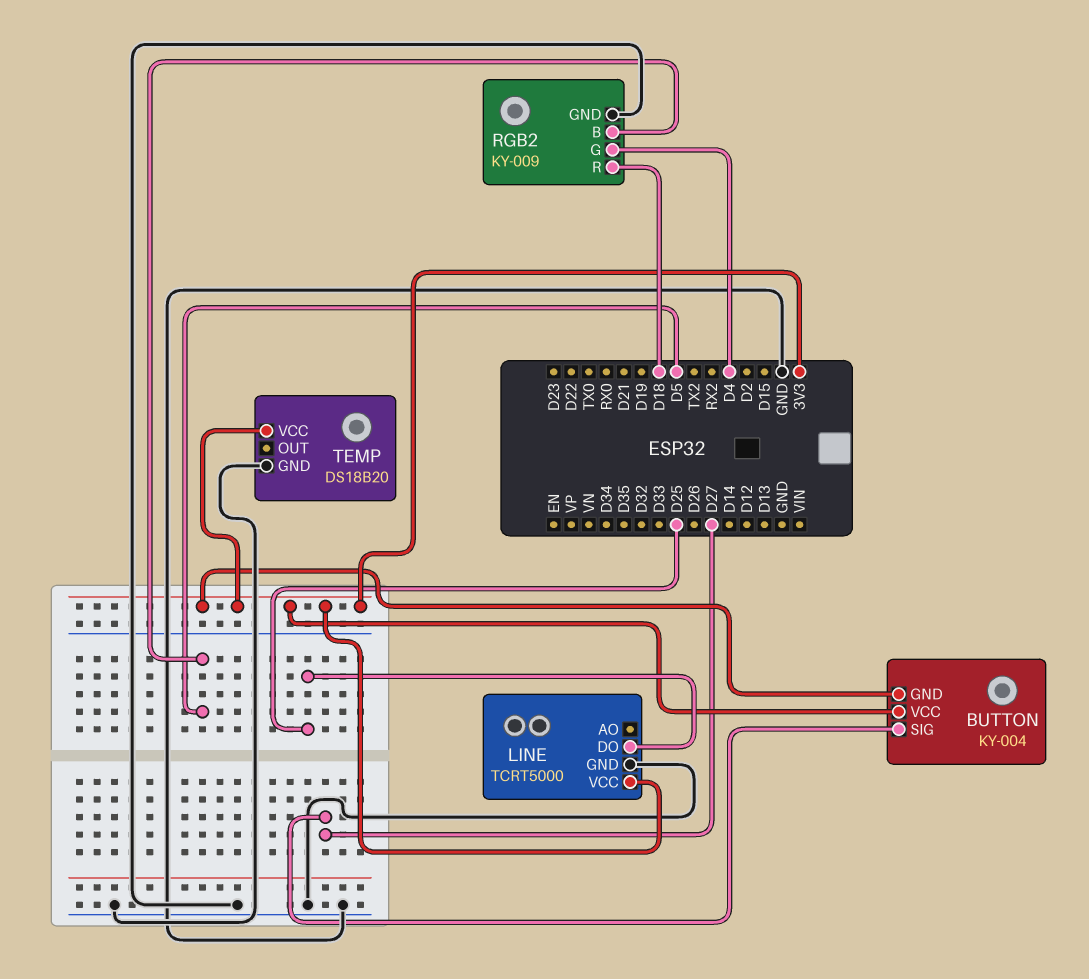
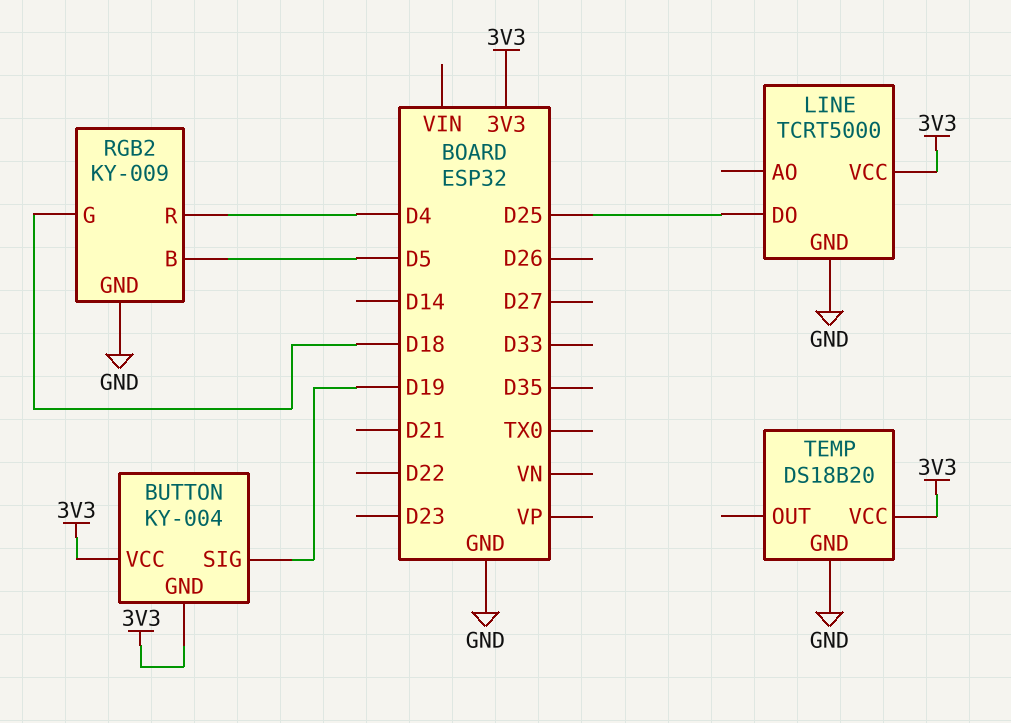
BUTTON pin SIG: D27 -> D19
RGB2 pin G: D4 -> D18
RGB2 pin R: D18 -> D4

